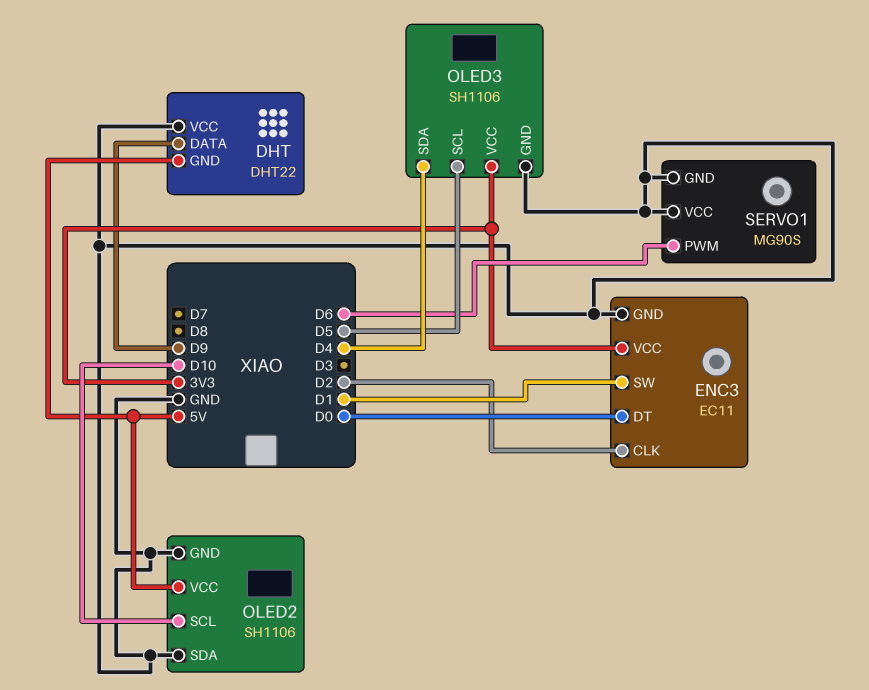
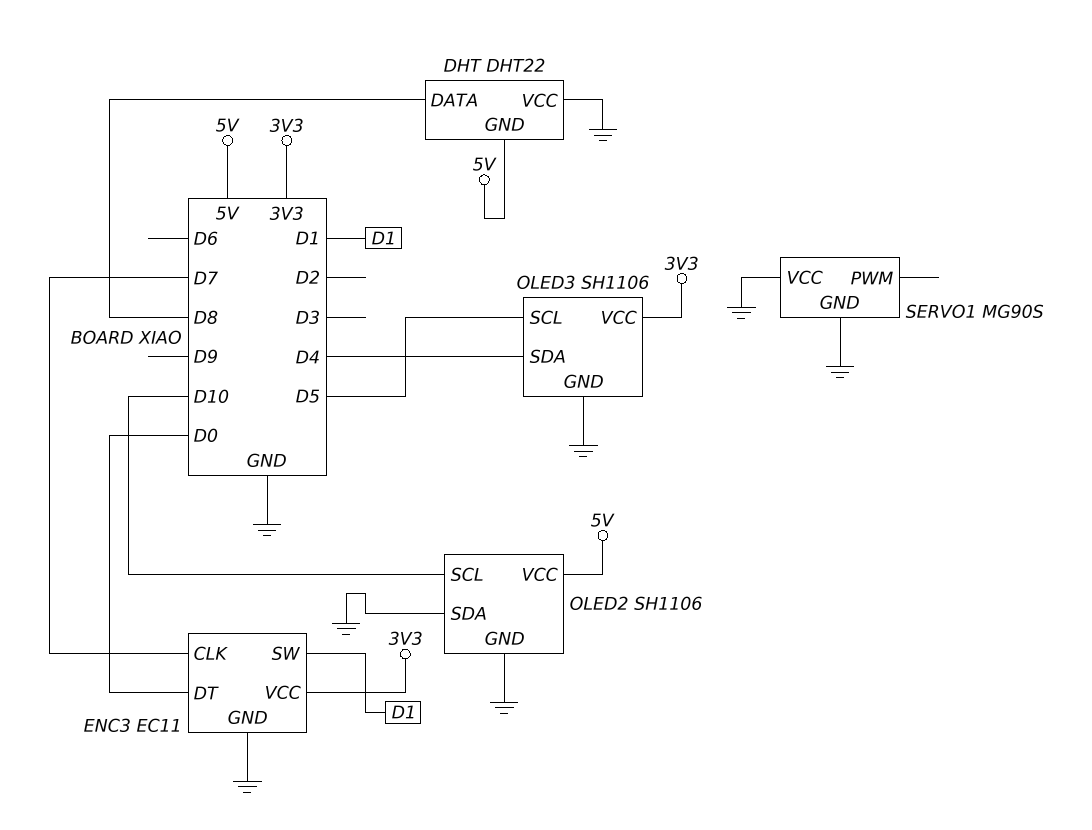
DHT pin DATA: D9 -> D8
ENC3 pin CLK: D2 -> D7
SERVO1 pin PWM: D6 -> none

